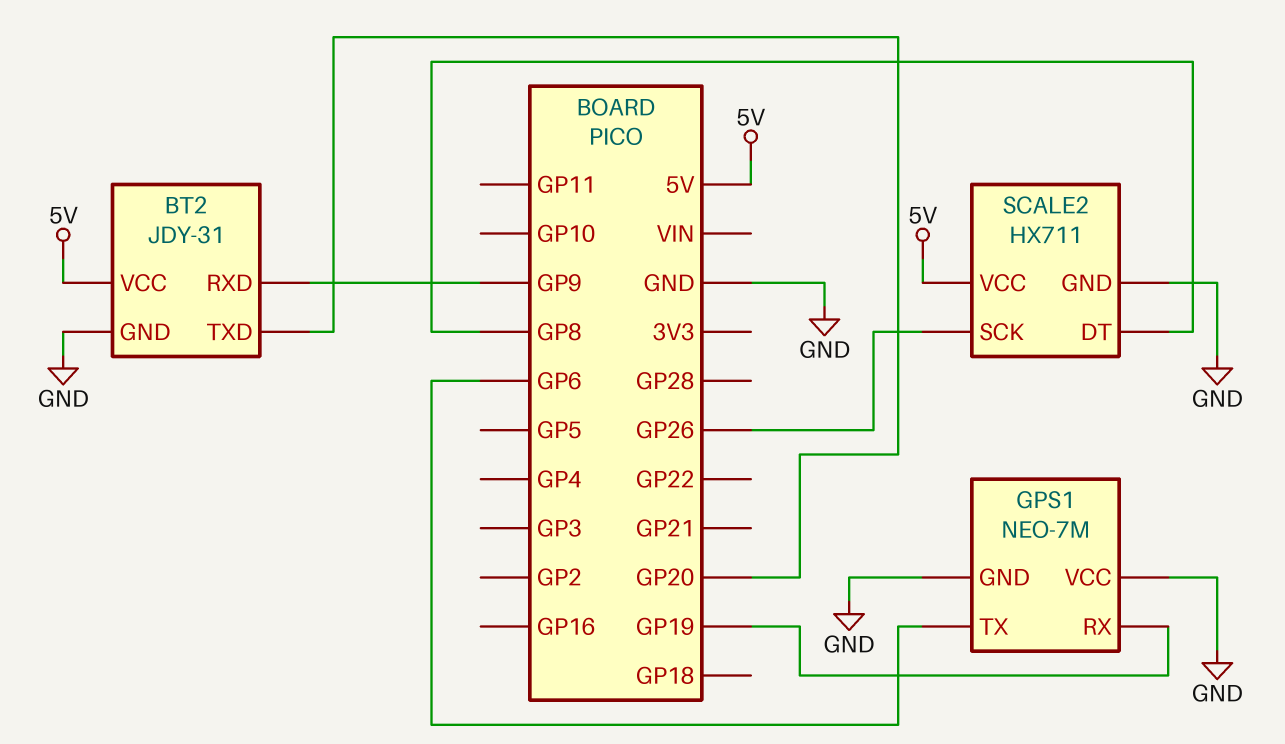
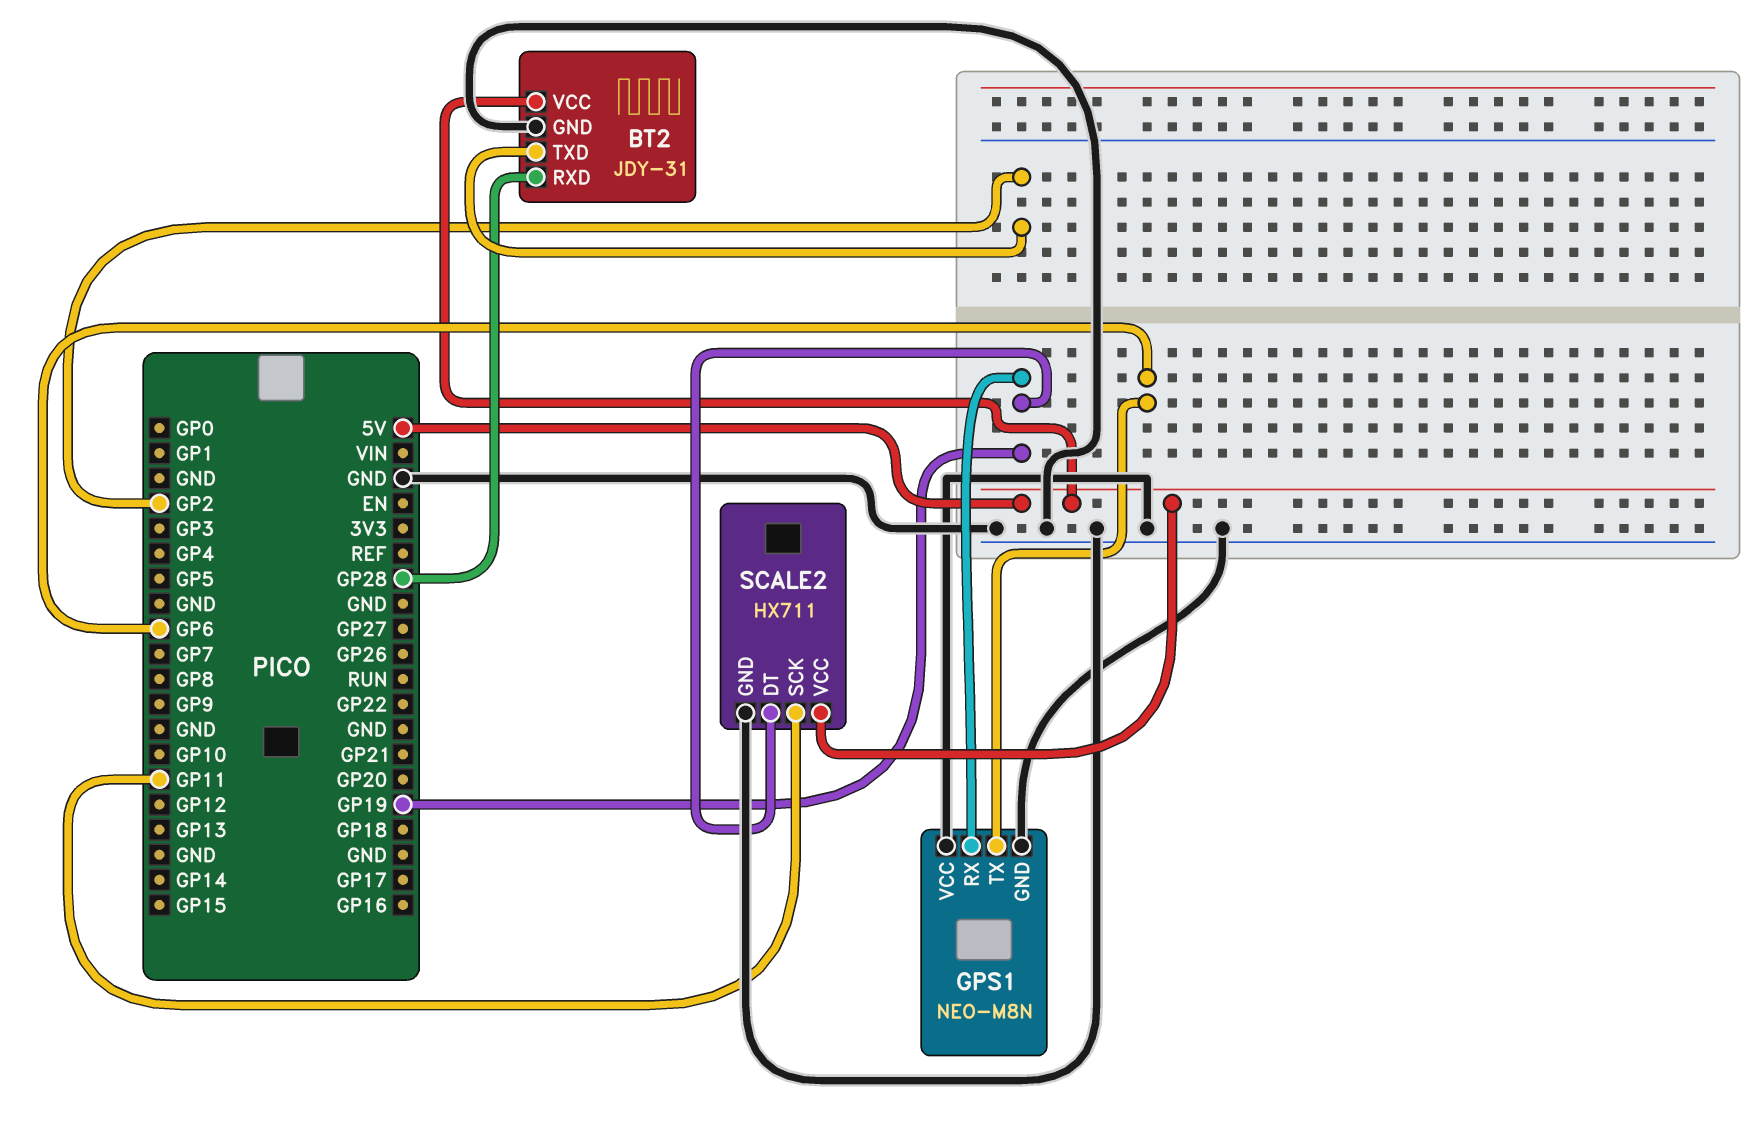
BT2 pin RXD: GP9 -> GP28
BT2 pin TXD: GP20 -> GP2
GPS1: NEO-7M -> NEO-M8N
SCALE2 pin DT: GP8 -> GP19
SCALE2 pin SCK: GP26 -> GP11

